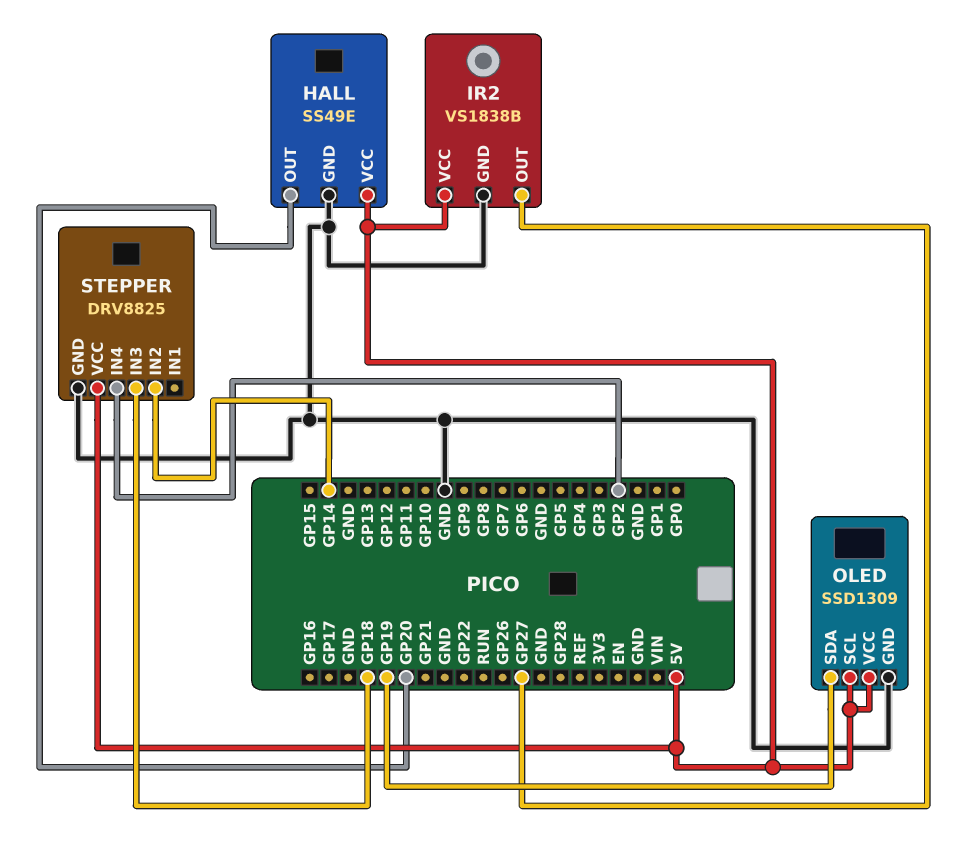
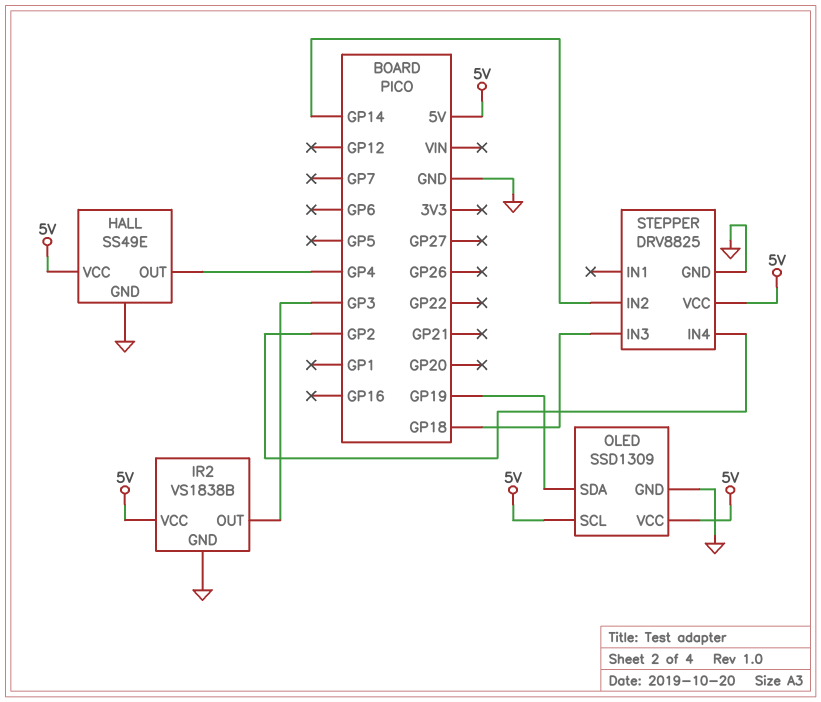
HALL pin OUT: GP20 -> GP4
IR2 pin OUT: GP27 -> GP3

